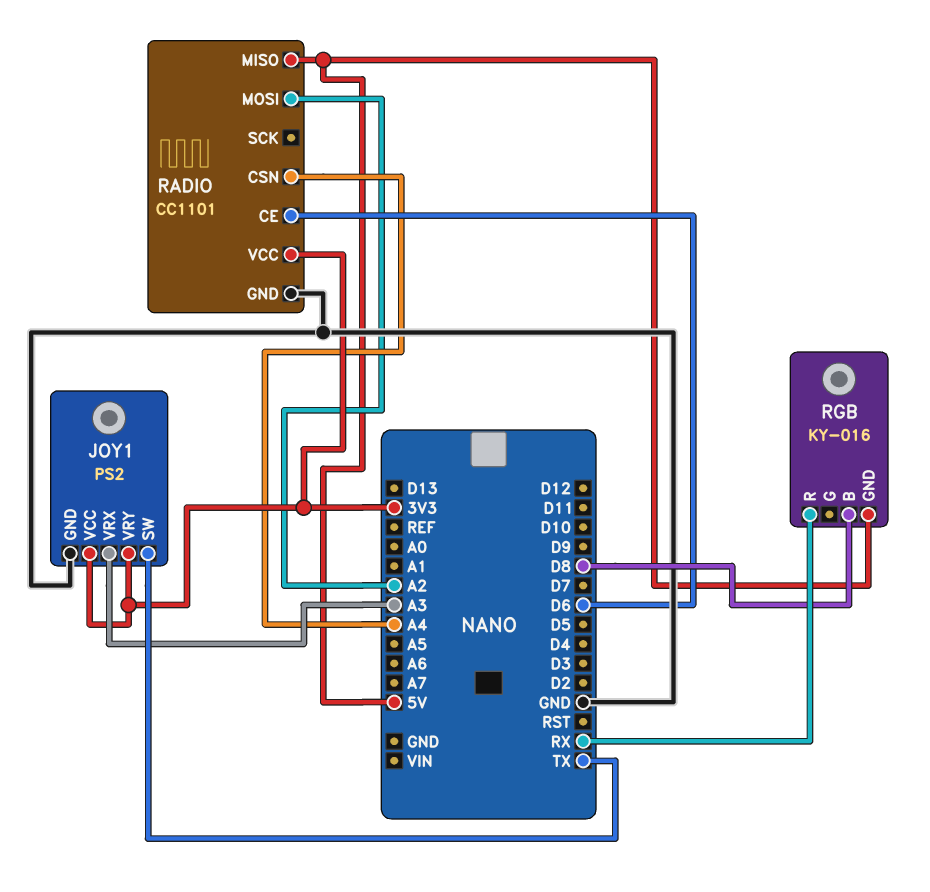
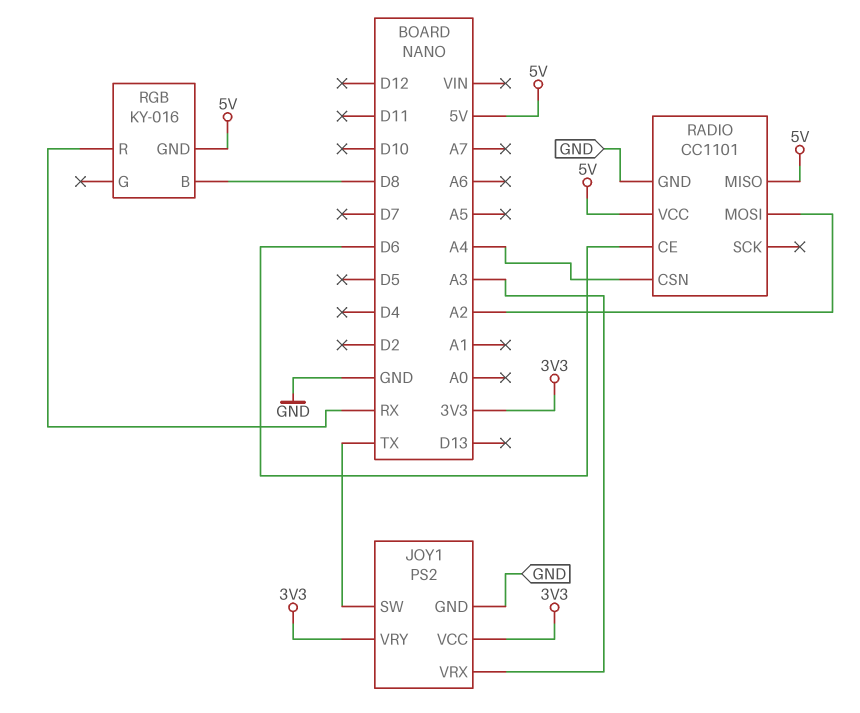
RADIO pin VCC: 3V3 -> 5V

